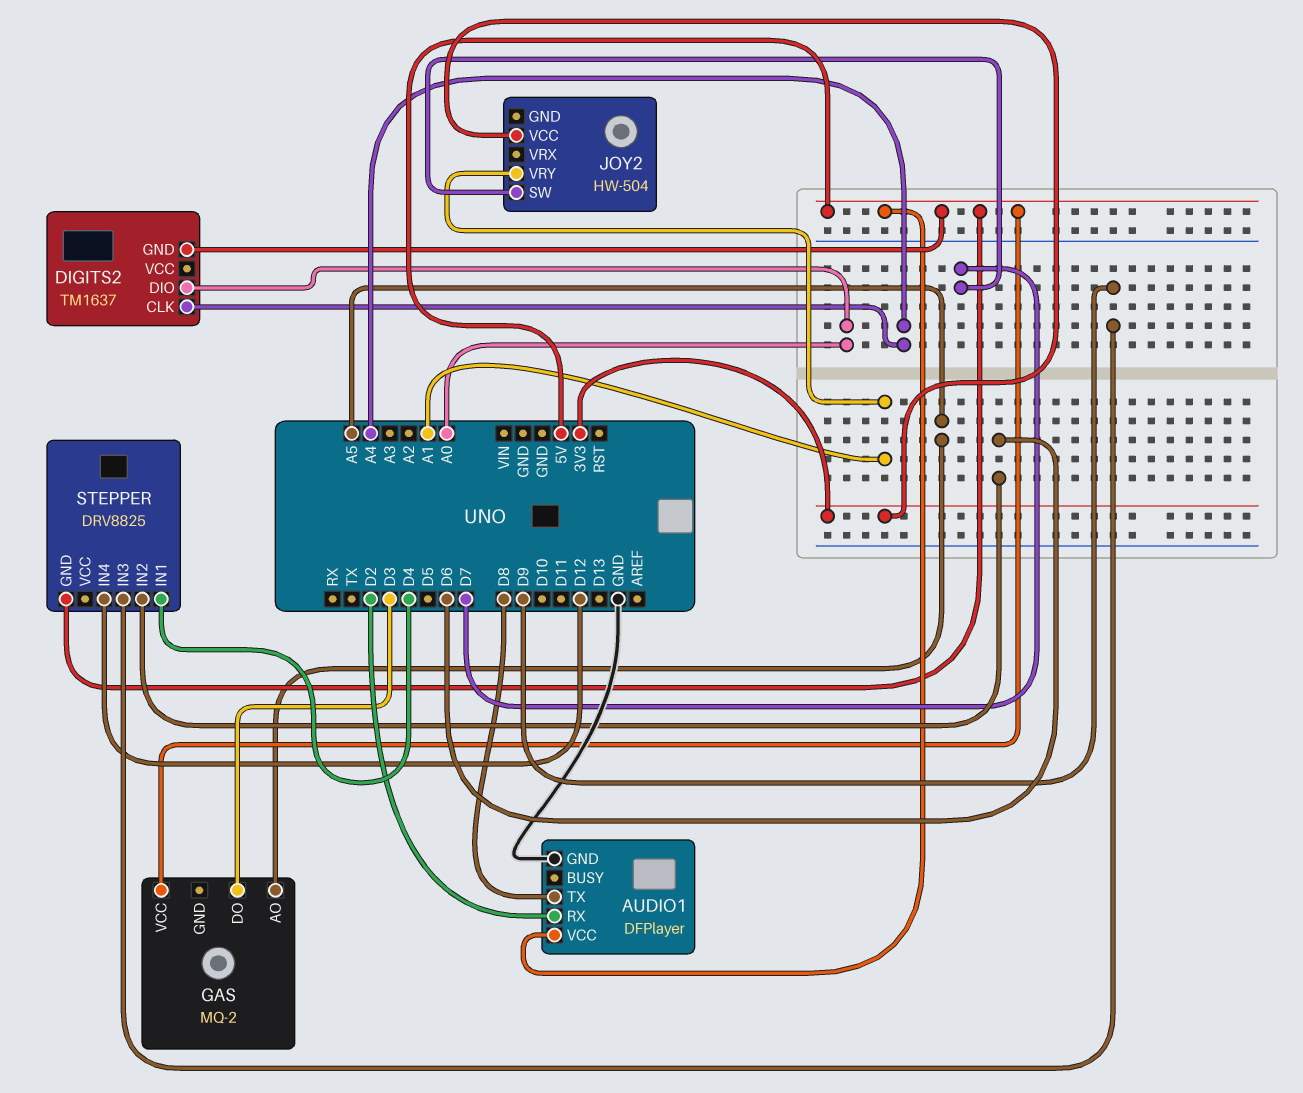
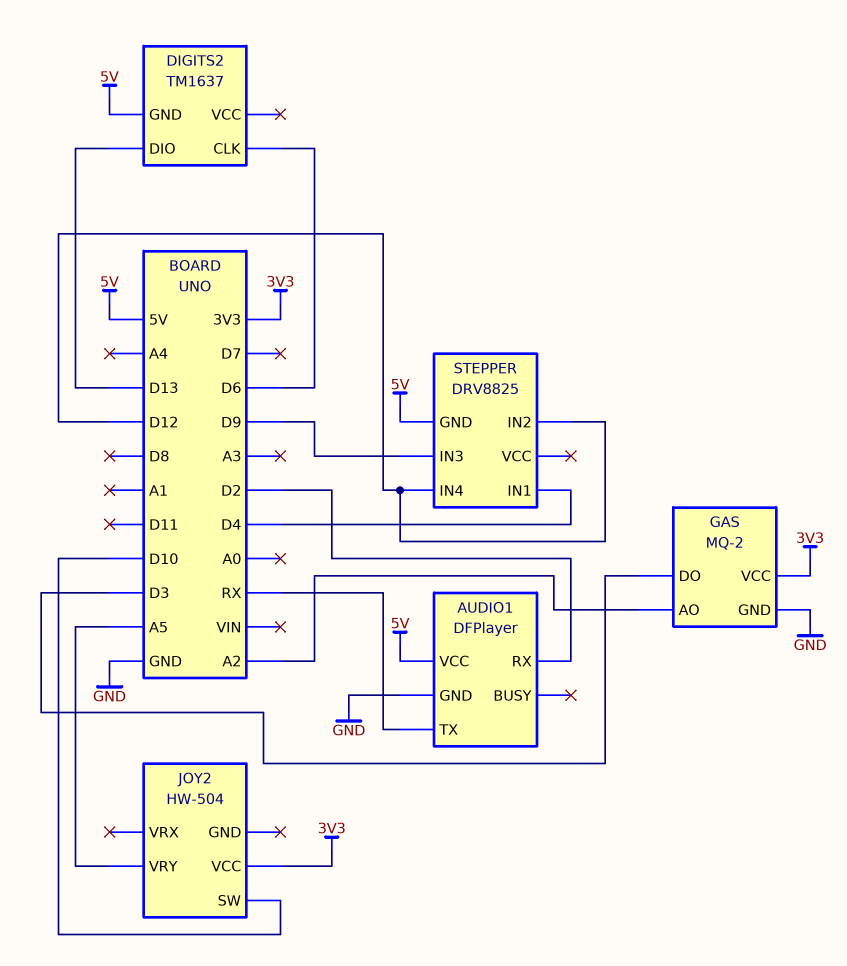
AUDIO1 pin TX: D8 -> RX
DIGITS2 pin CLK: A4 -> D6
DIGITS2 pin DIO: A0 -> D13
GAS pin AO: A5 -> A2
GAS pin GND: none -> GND
GAS pin VCC: 5V -> 3V3
JOY2 pin SW: D7 -> D10
JOY2 pin VRY: A1 -> A5
STEPPER pin IN2: D6 -> D12

